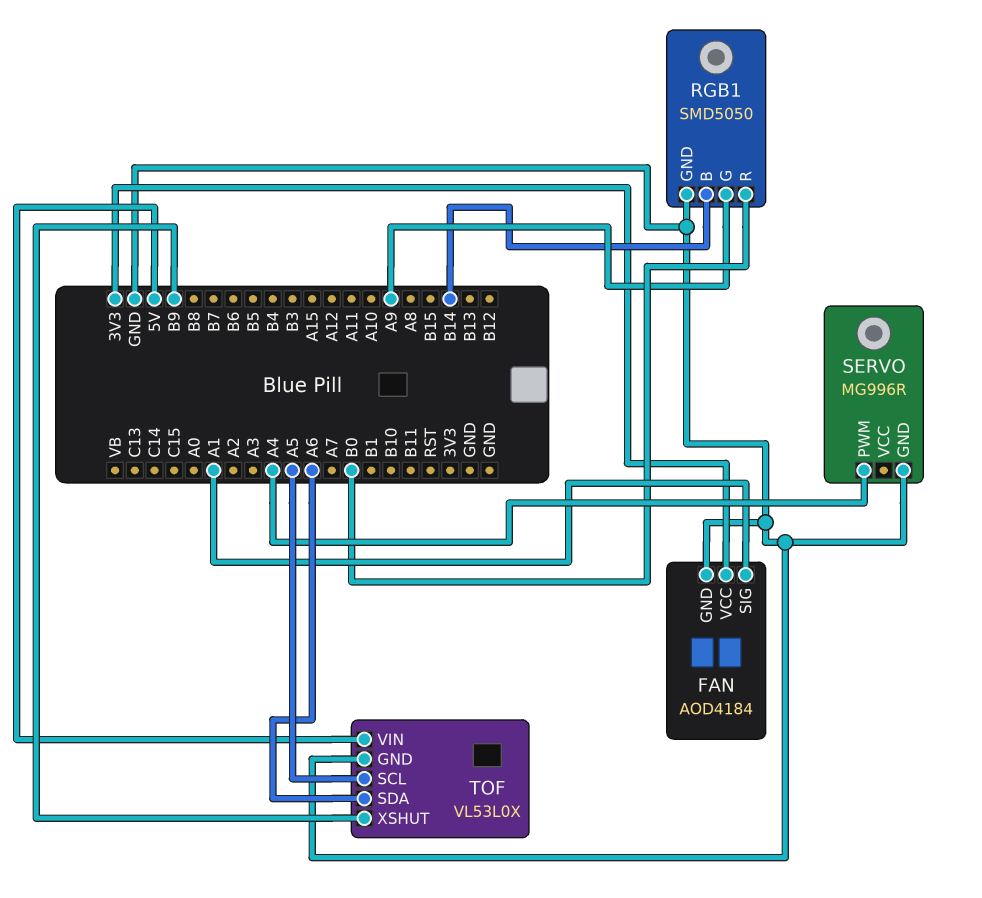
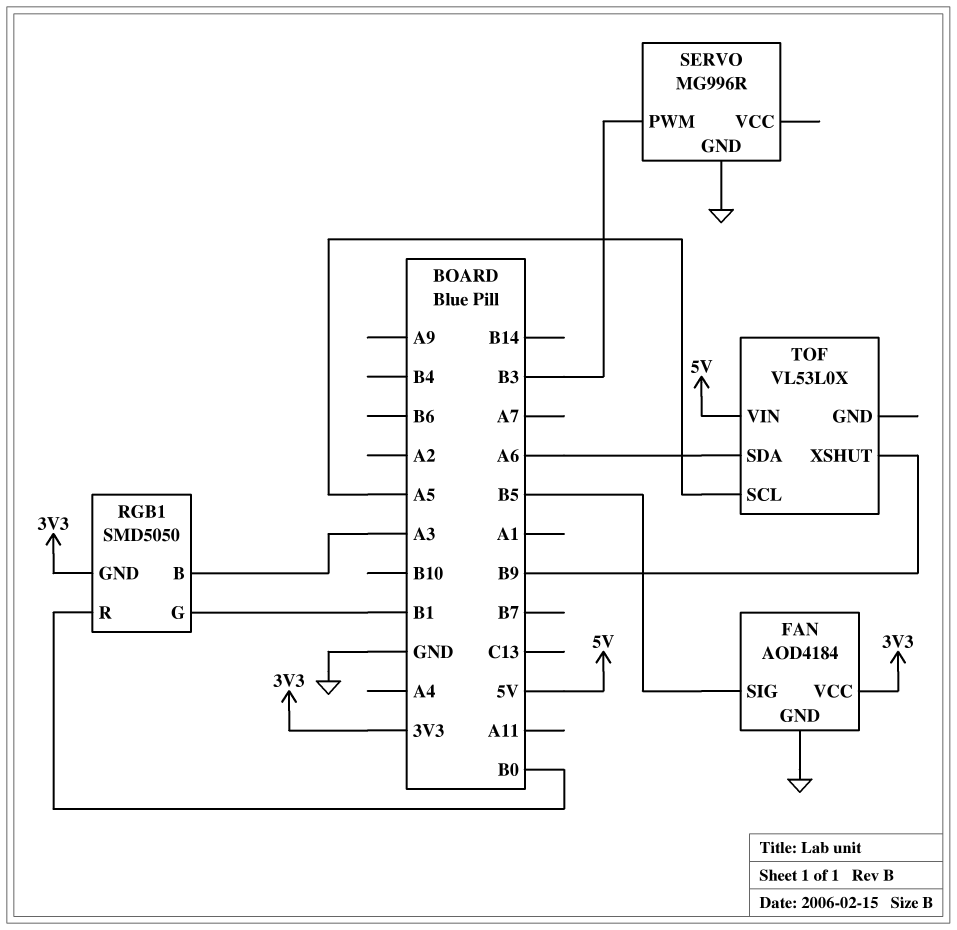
FAN pin SIG: A1 -> B5
RGB1 pin B: B14 -> A3
RGB1 pin G: A9 -> B1
RGB1 pin GND: GND -> 3V3
SERVO pin PWM: A4 -> B3
TOF pin GND: GND -> none

